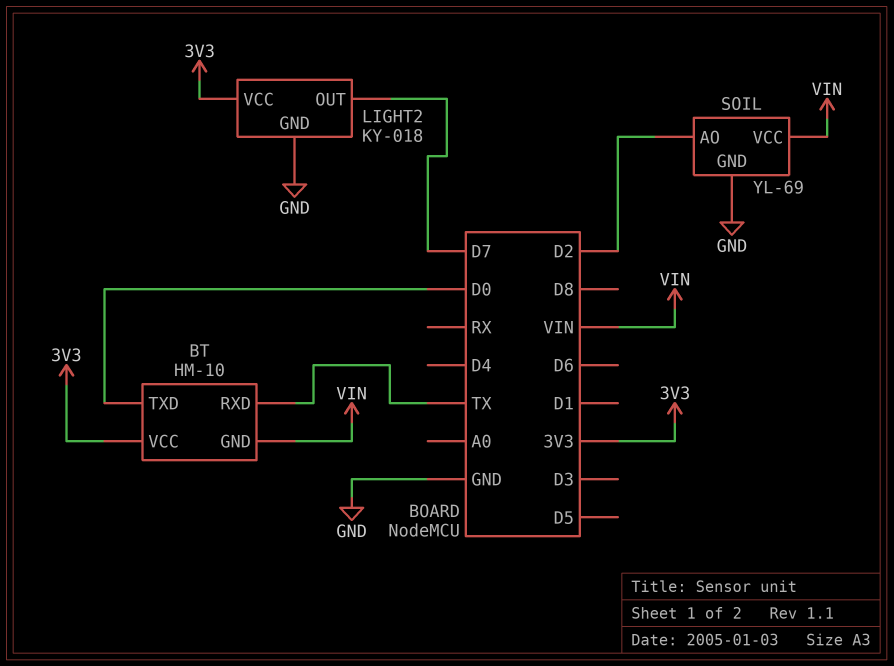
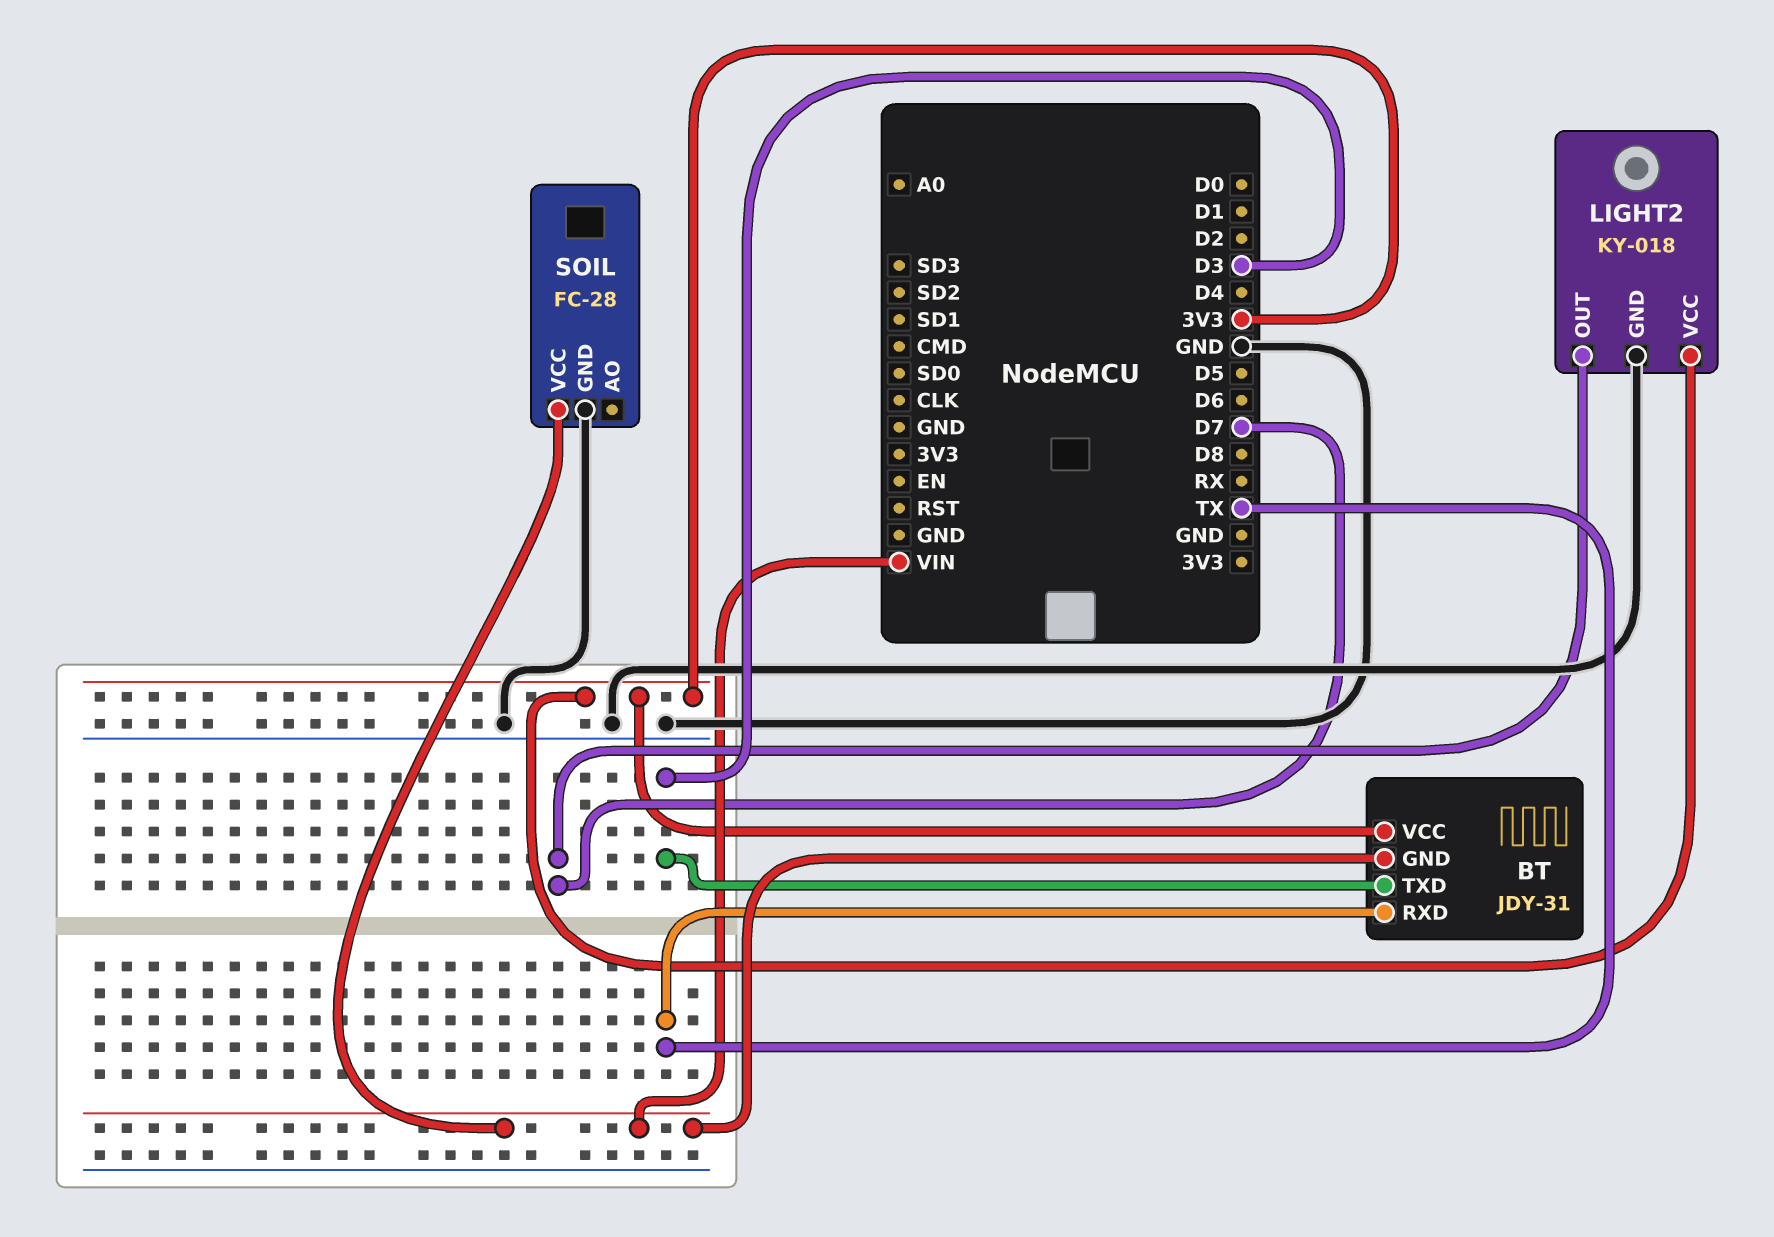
BT: HM-10 -> JDY-31
BT pin TXD: D0 -> D3
SOIL: YL-69 -> FC-28
SOIL pin AO: D2 -> none

